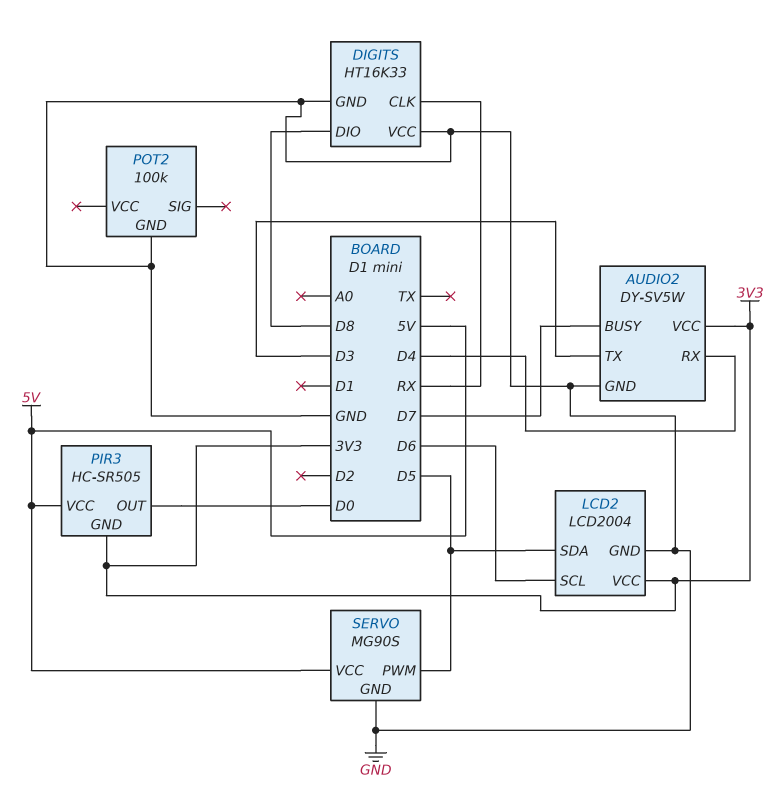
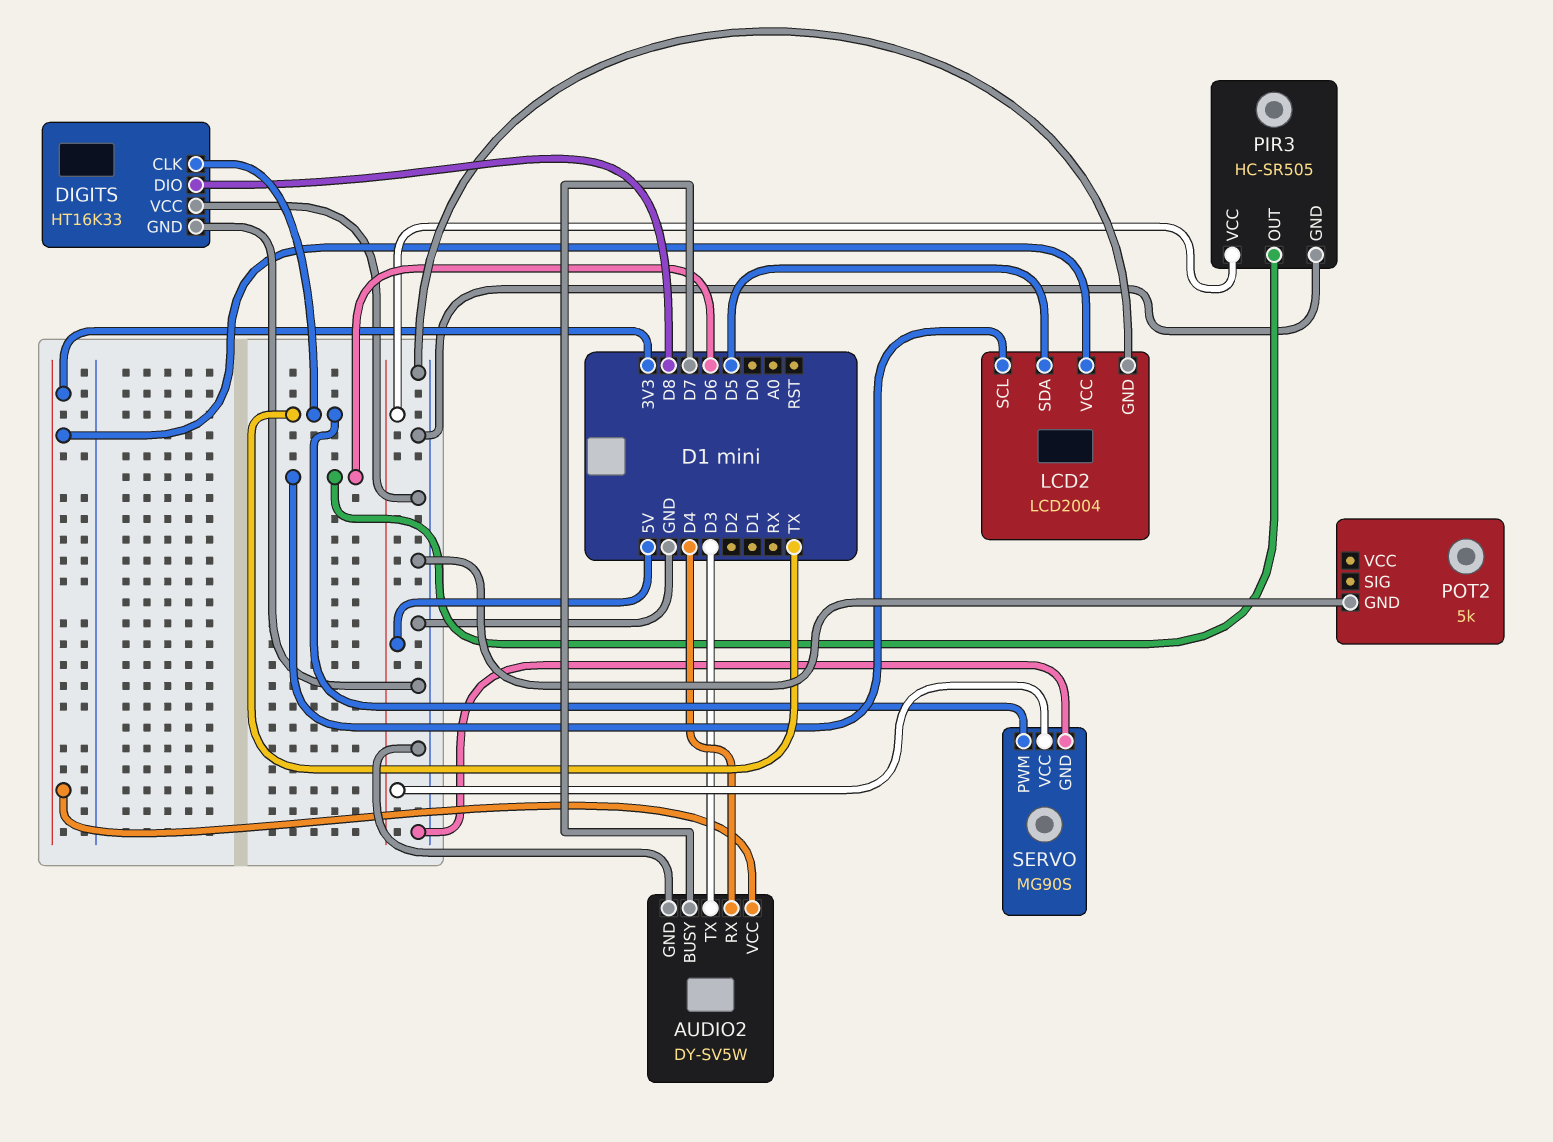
DIGITS pin CLK: RX -> TX
PIR3 pin GND: 3V3 -> GND
PIR3 pin OUT: D0 -> D6
POT2: 100k -> 5k
SERVO pin PWM: D5 -> TX

